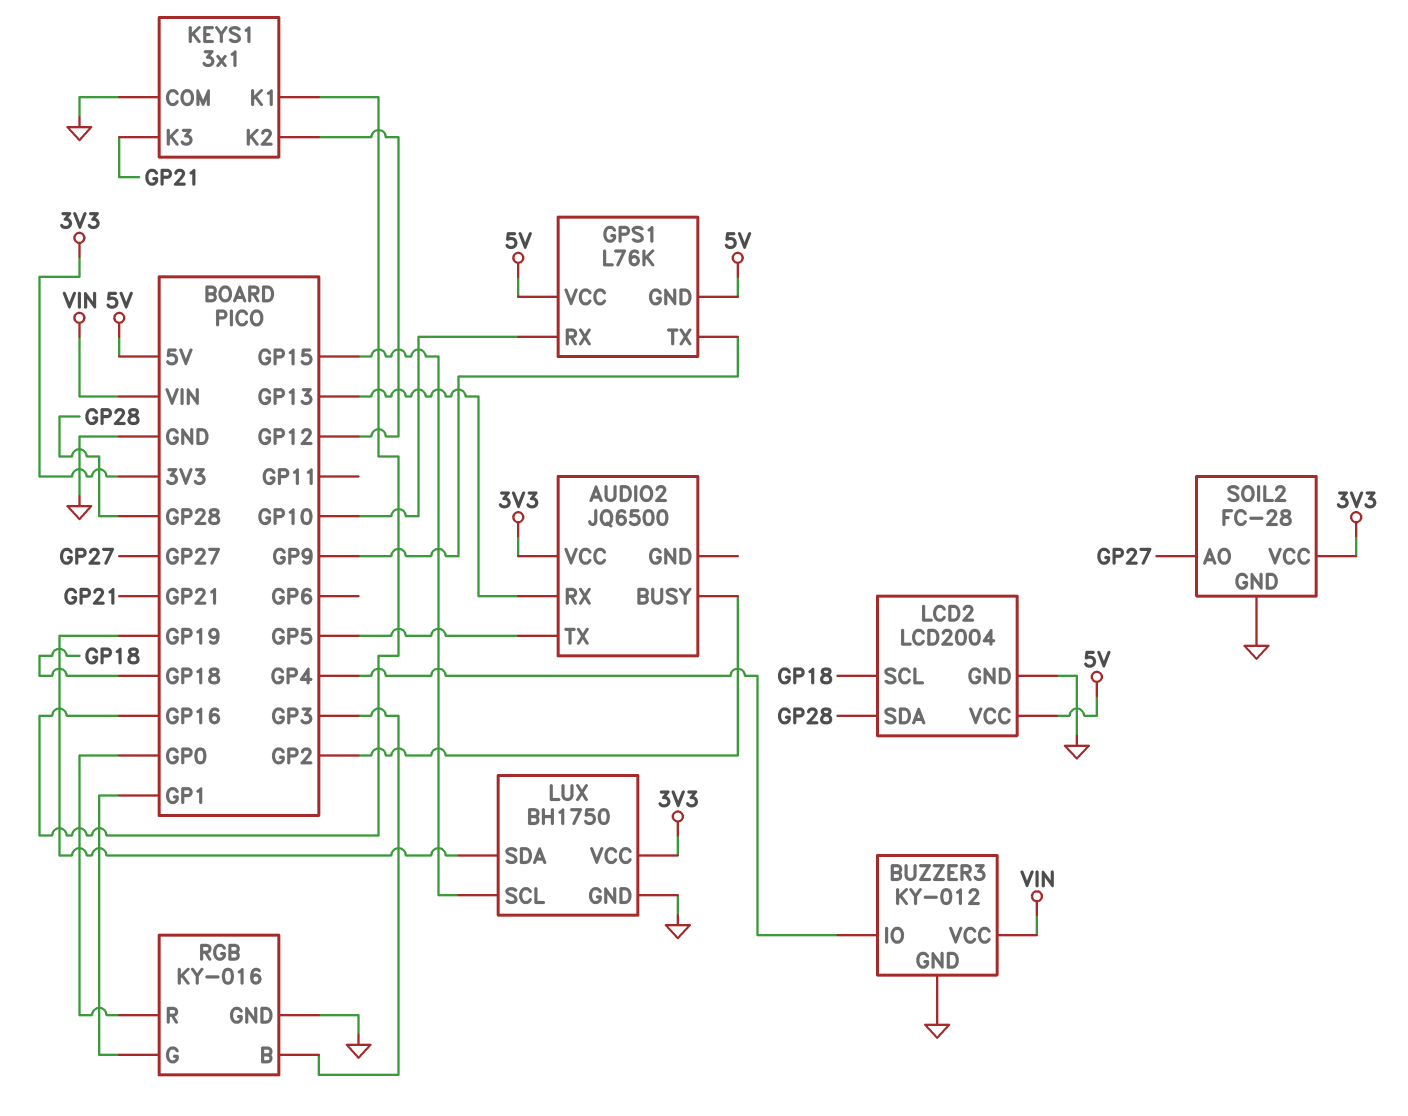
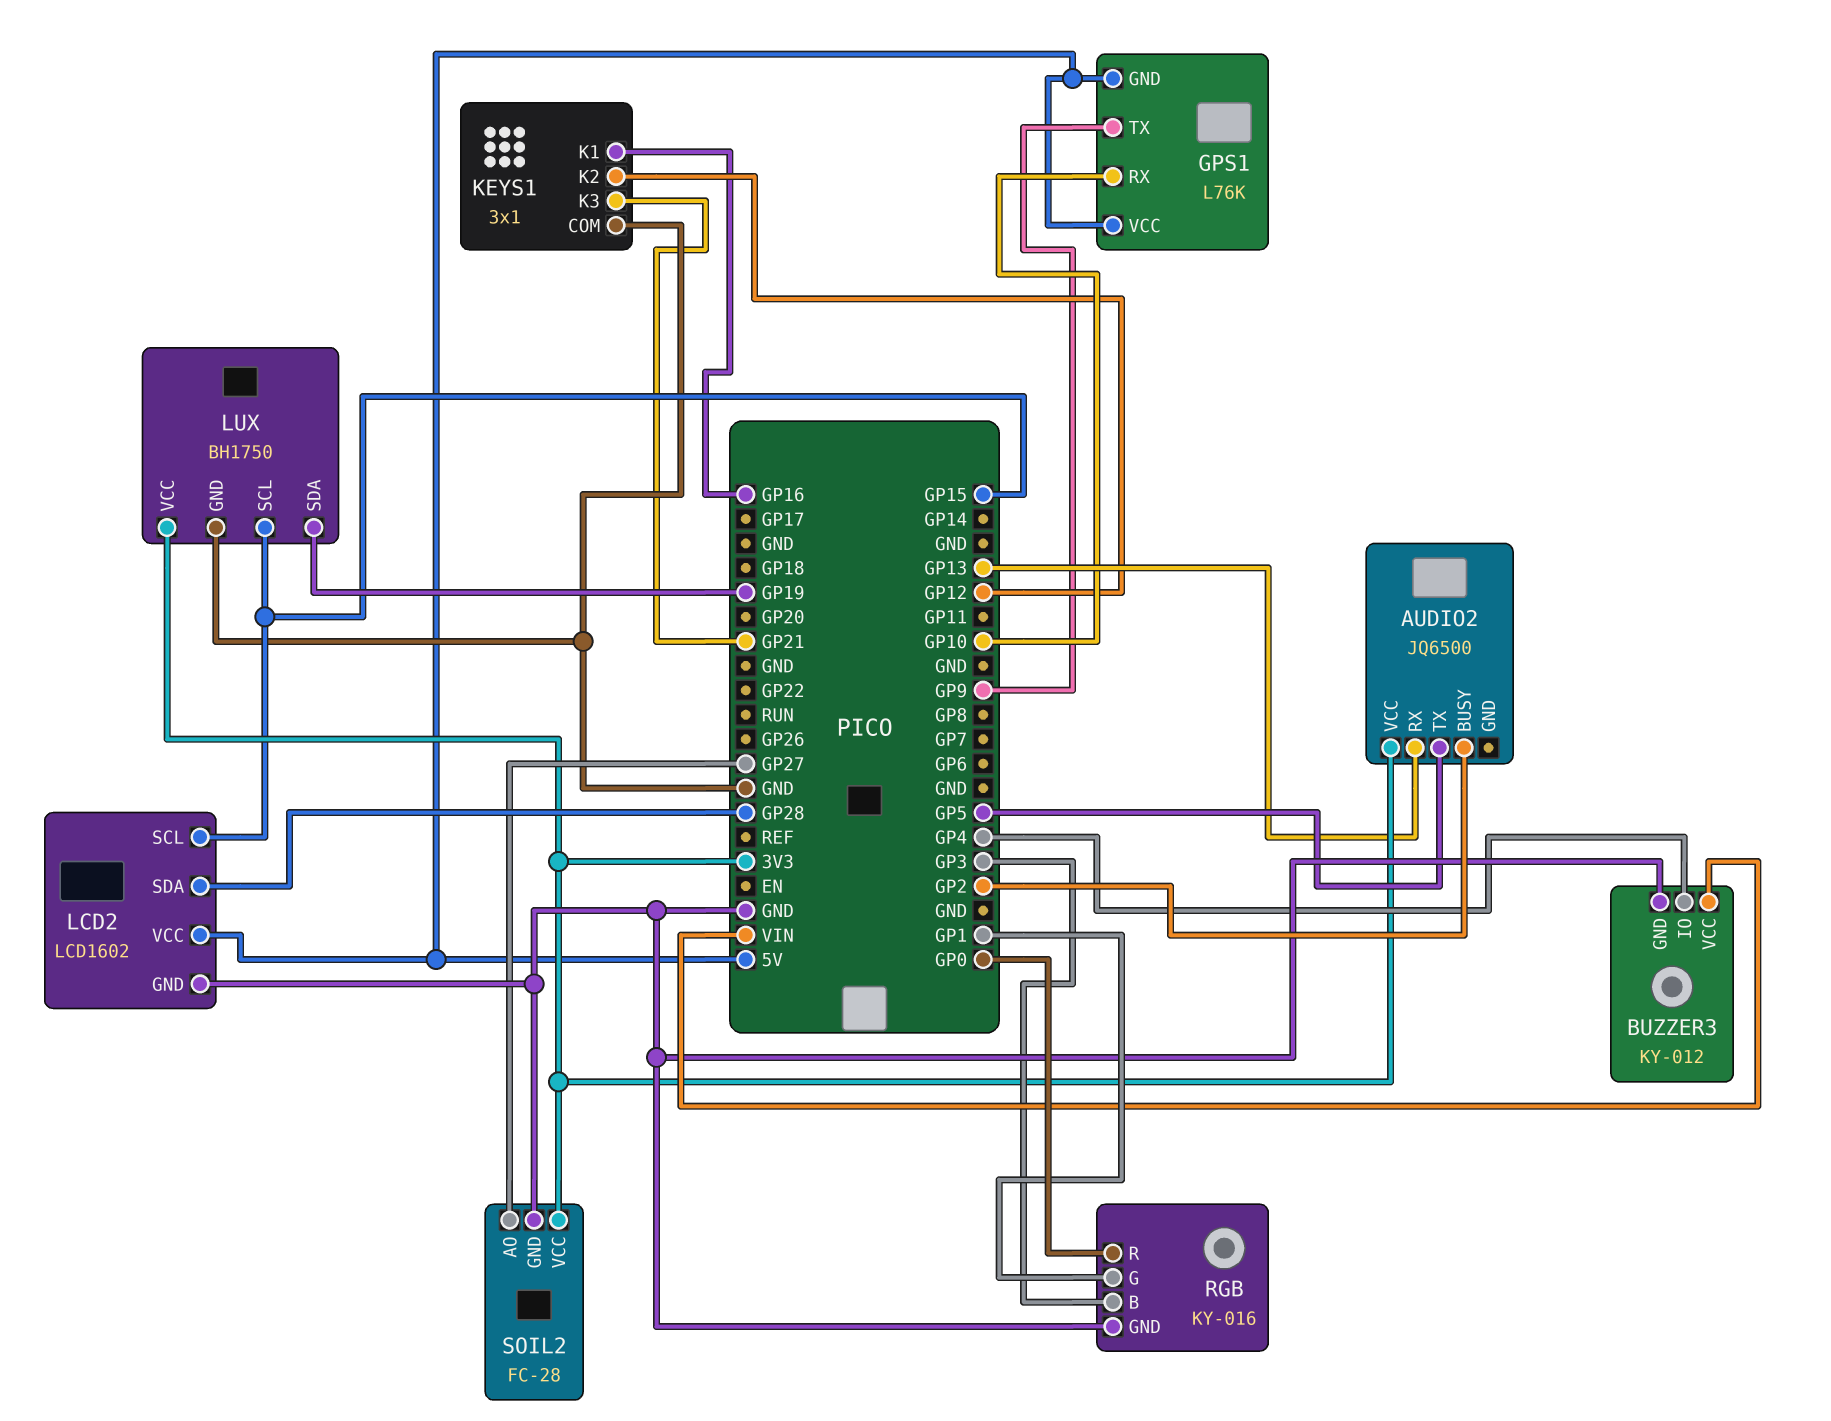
LCD2: LCD2004 -> LCD1602
LCD2 pin SCL: GP18 -> GP15

